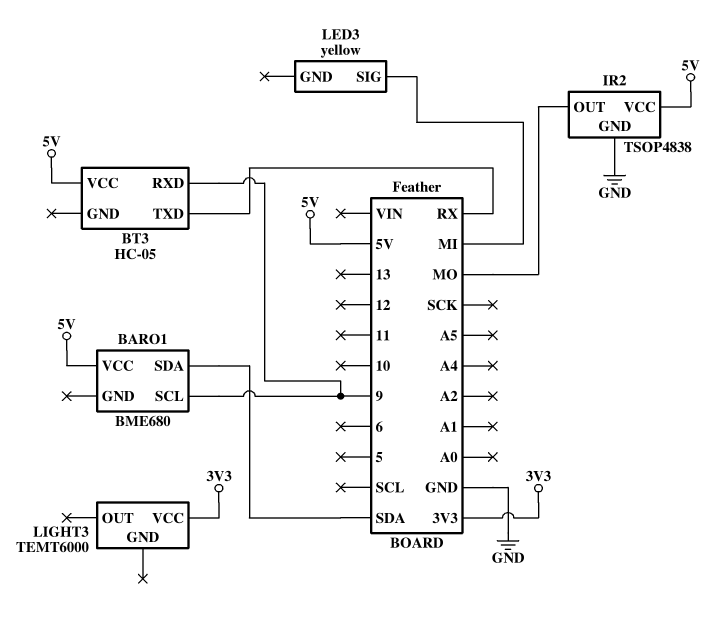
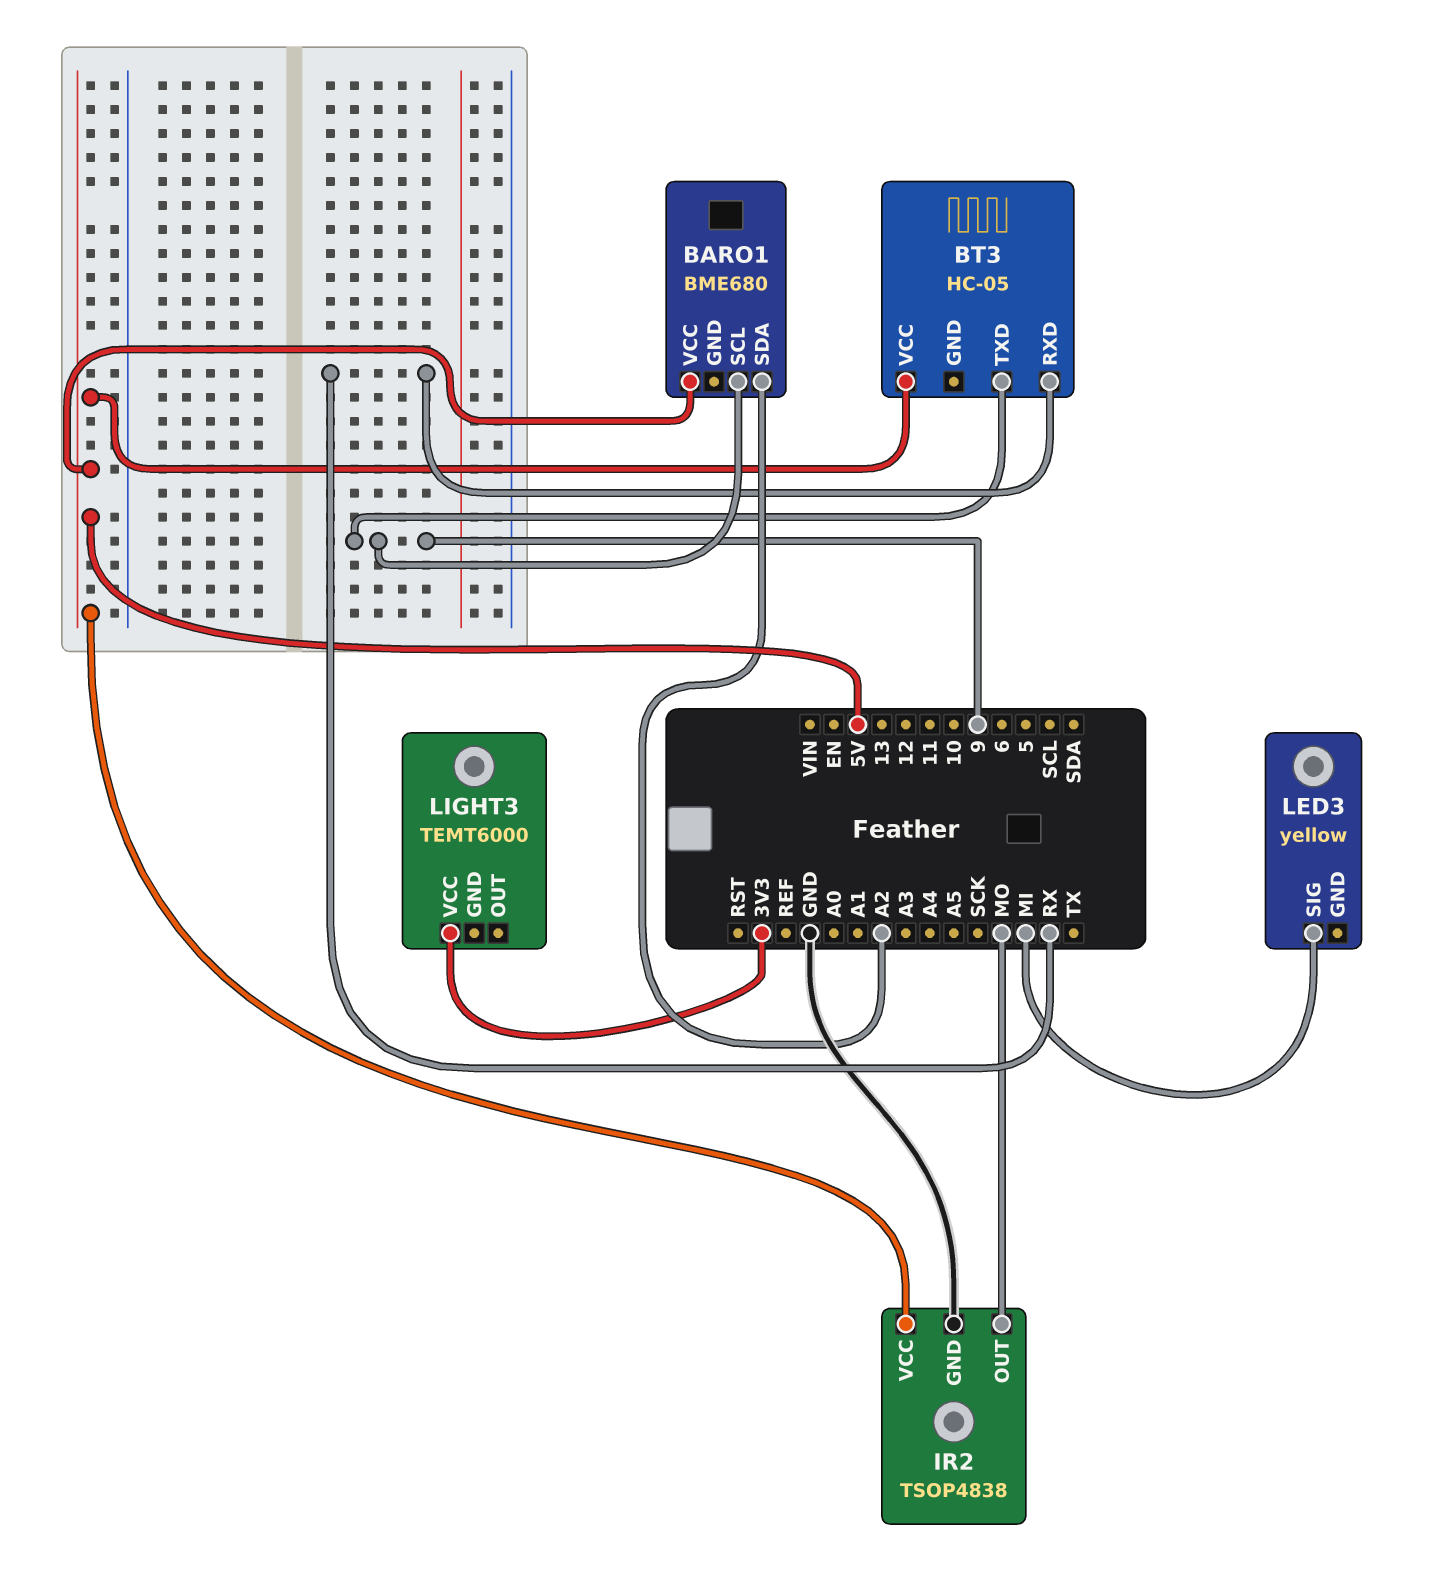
BARO1 pin SDA: SDA -> A2
BT3 pin RXD: 9 -> RX
BT3 pin TXD: RX -> 9

